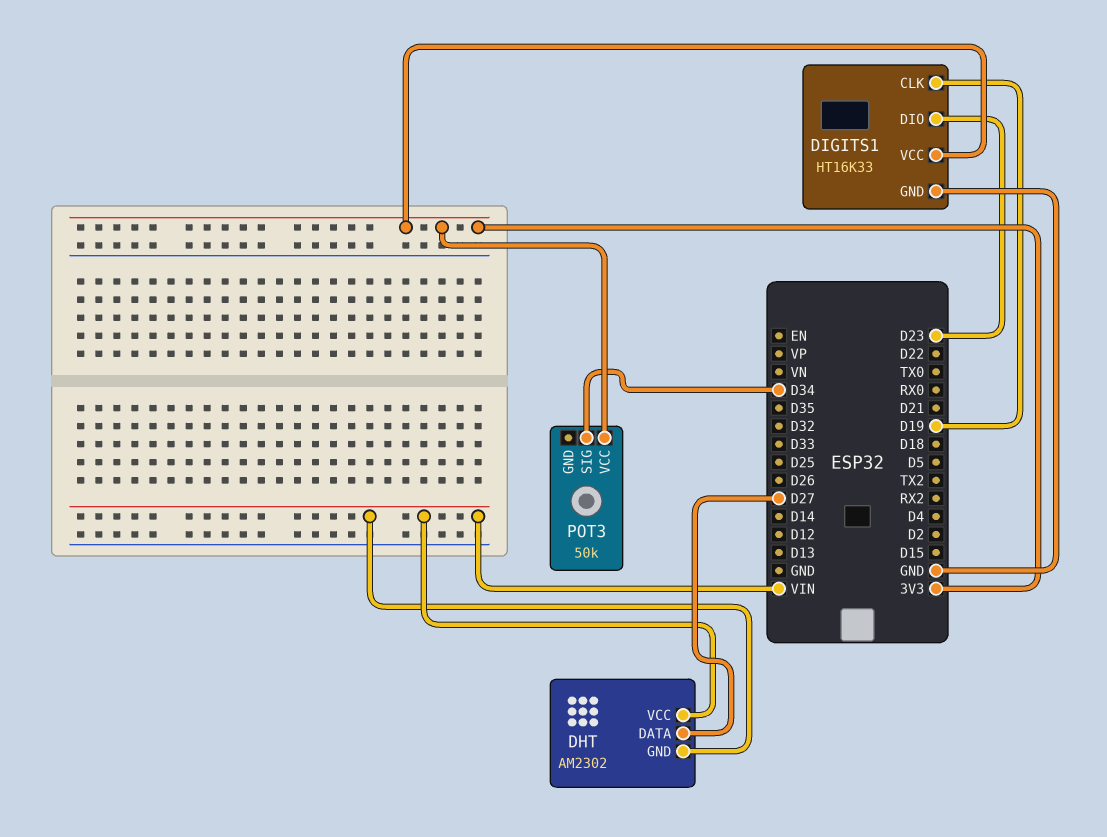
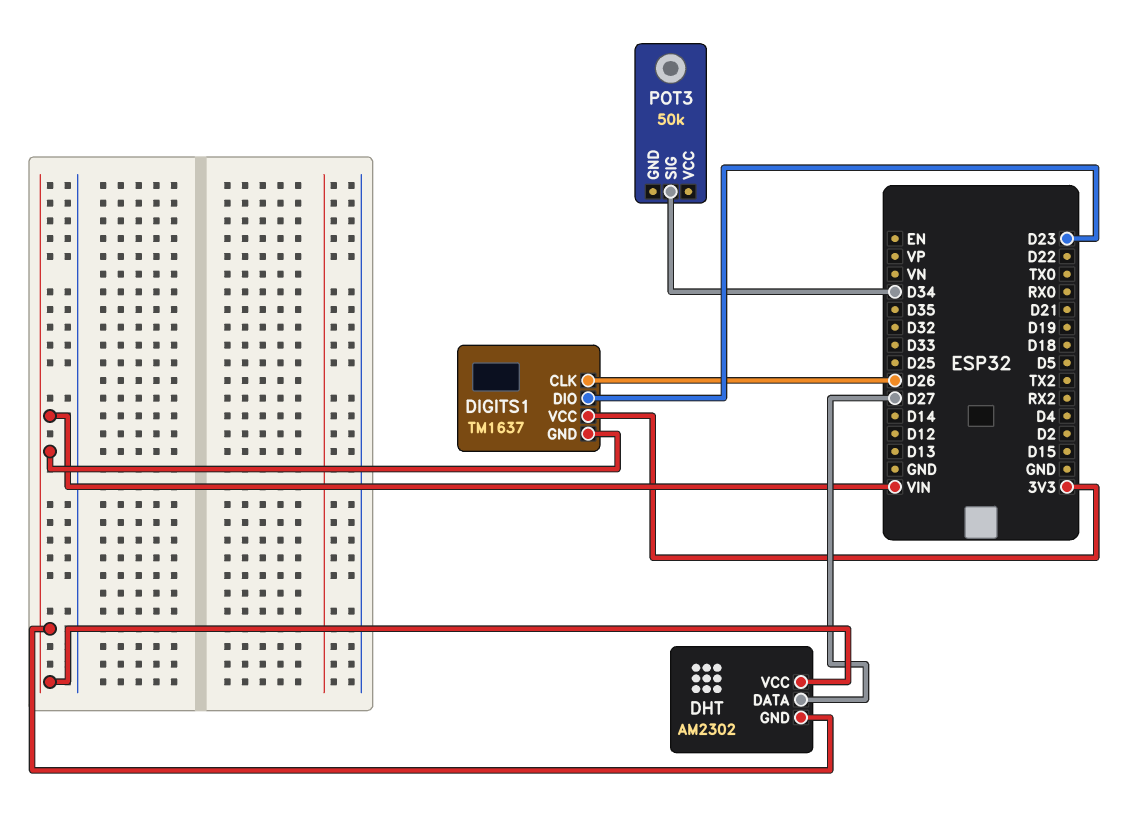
DIGITS1: HT16K33 -> TM1637
DIGITS1 pin CLK: D19 -> D26
DIGITS1 pin GND: GND -> VIN
POT3 pin VCC: 3V3 -> none

